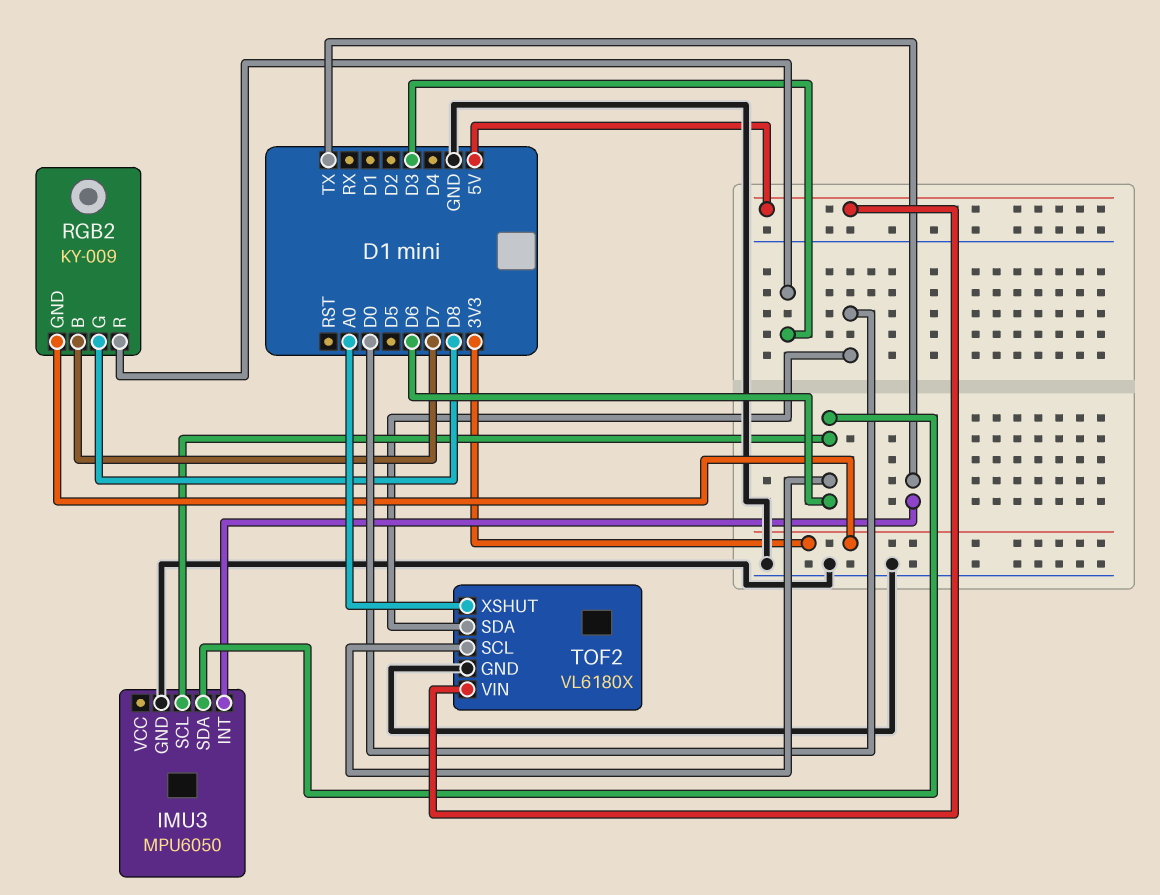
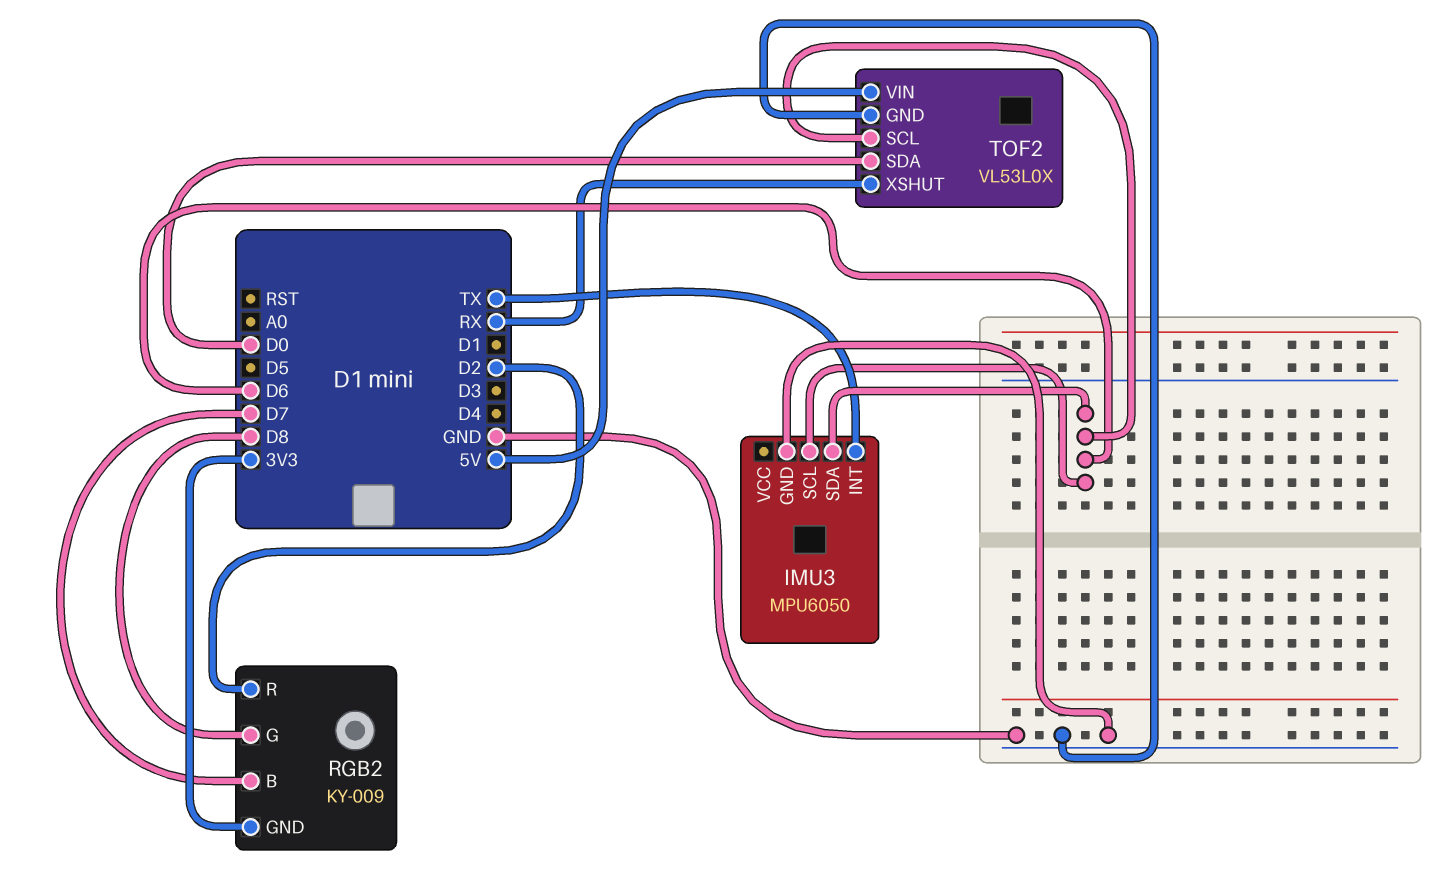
RGB2 pin R: D3 -> D2
TOF2: VL6180X -> VL53L0X
TOF2 pin XSHUT: A0 -> RX

